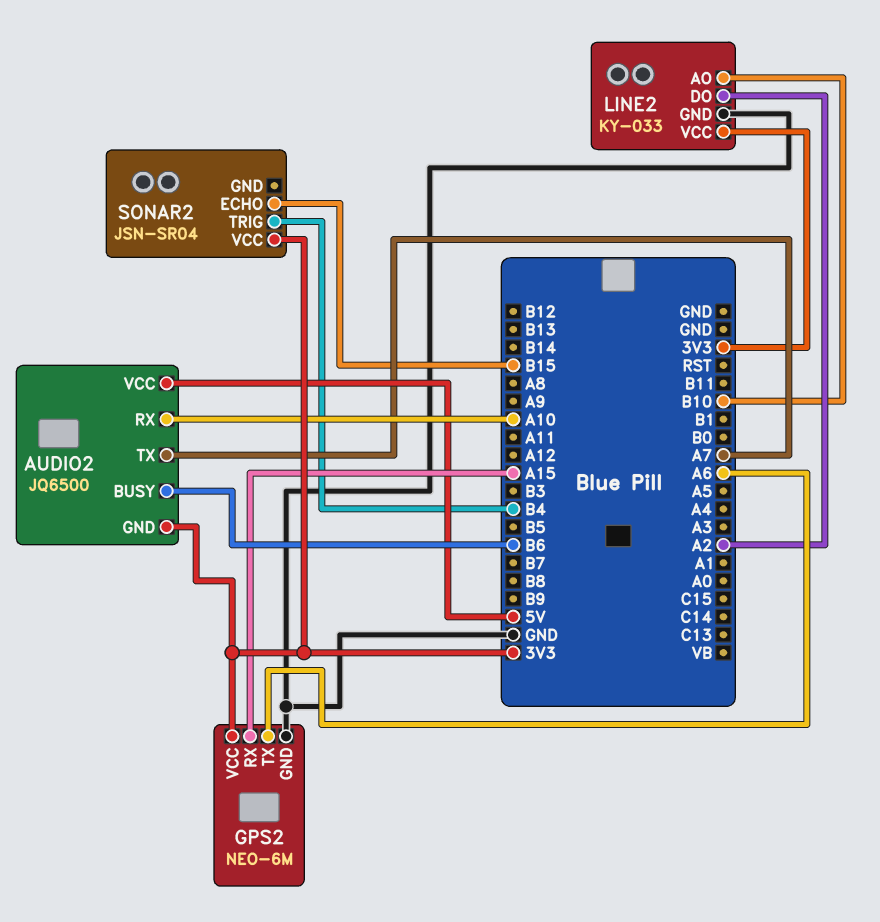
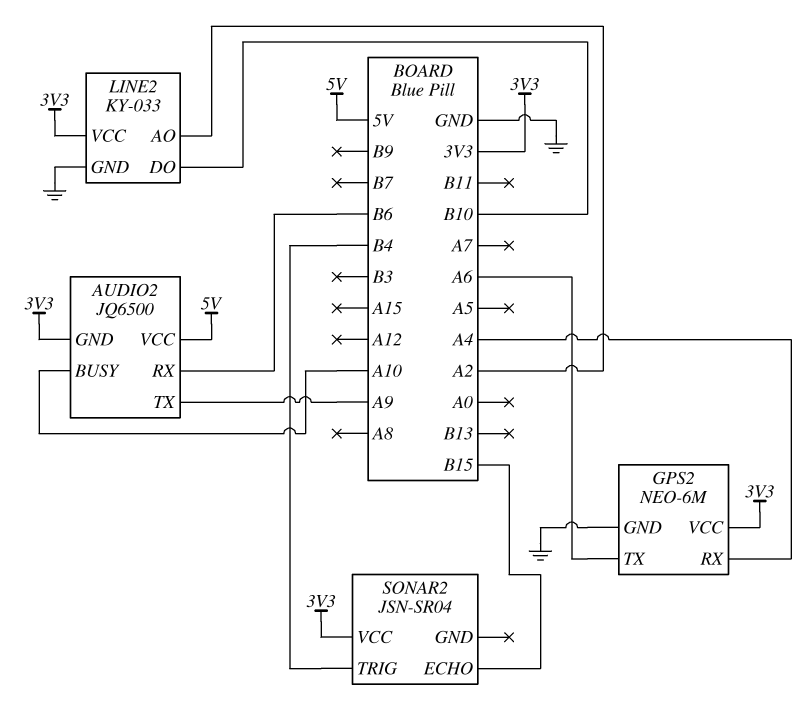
AUDIO2 pin BUSY: B6 -> A10
AUDIO2 pin RX: A10 -> B6
AUDIO2 pin TX: A7 -> A9
GPS2 pin RX: A15 -> A4
LINE2 pin AO: B10 -> A2
LINE2 pin DO: A2 -> B10

